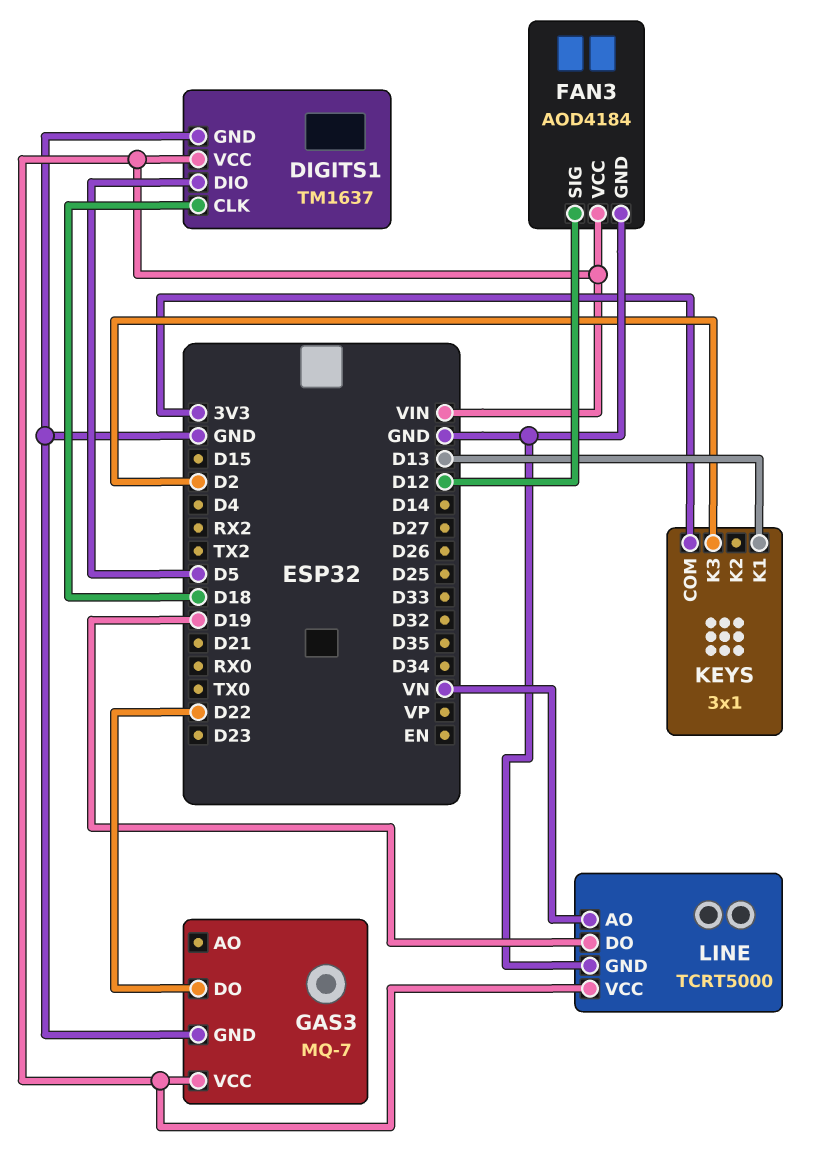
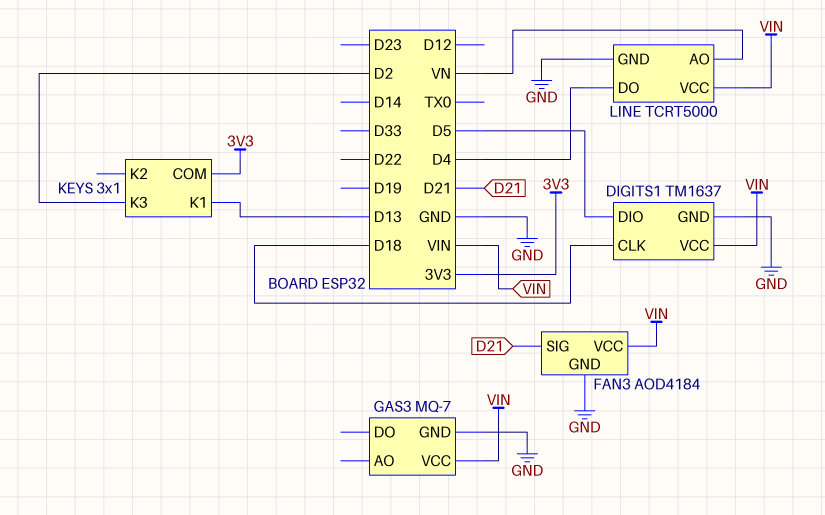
FAN3 pin SIG: D12 -> D21
GAS3 pin DO: D22 -> none
LINE pin DO: D19 -> D4

